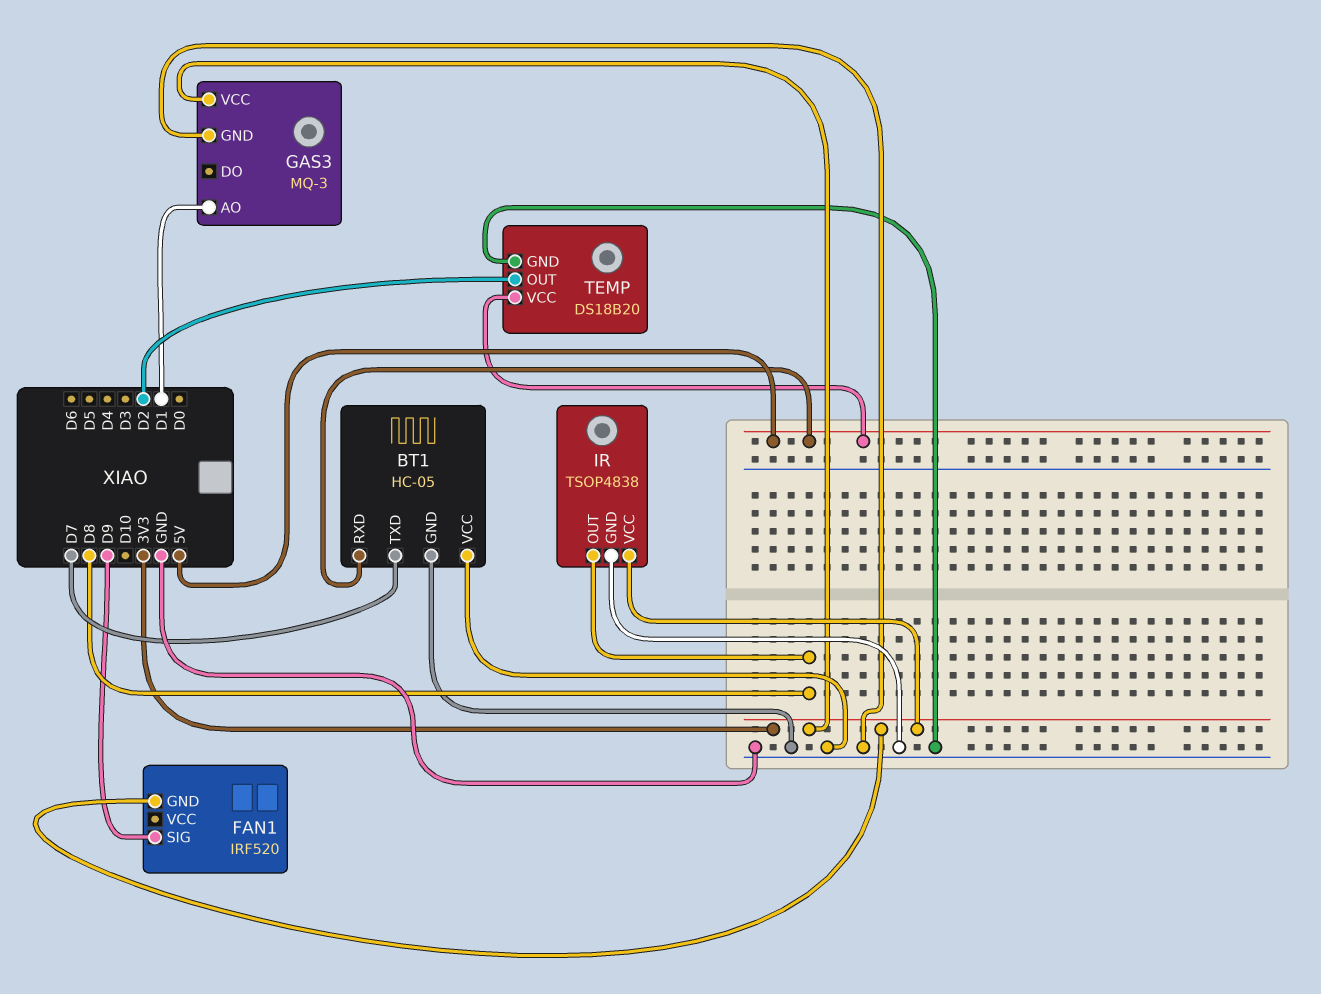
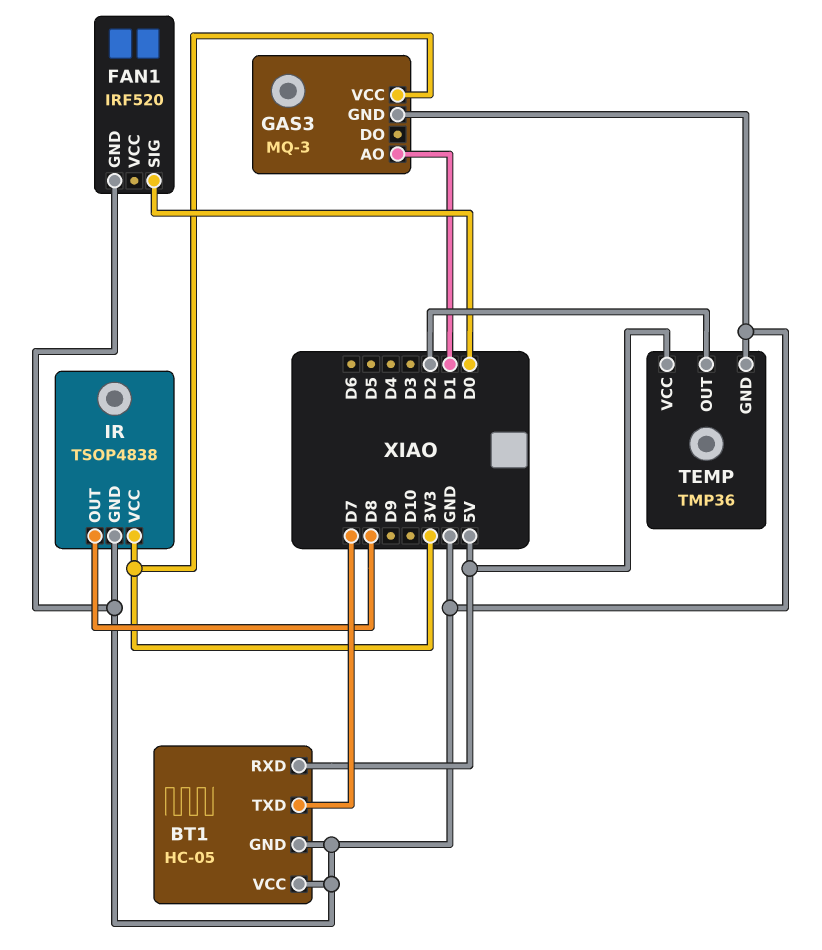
FAN1 pin GND: 3V3 -> GND
FAN1 pin SIG: D9 -> D0
TEMP: DS18B20 -> TMP36

